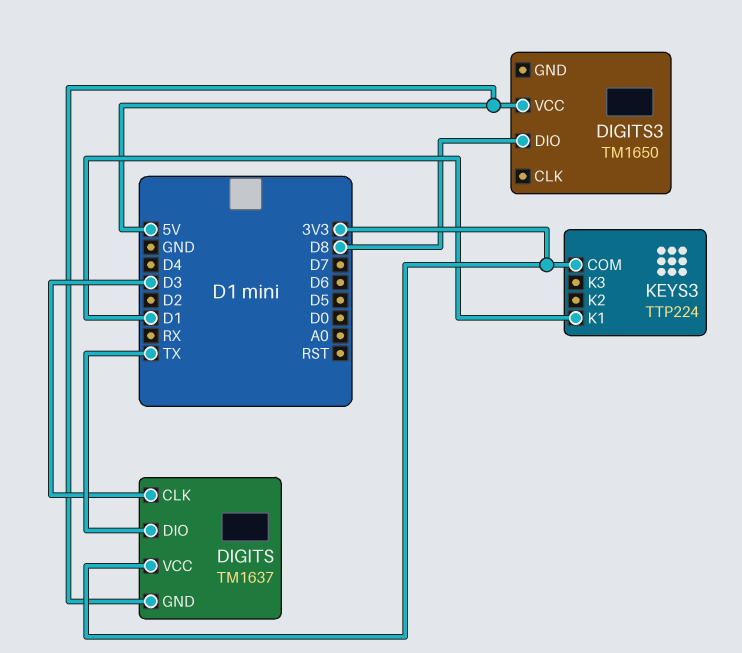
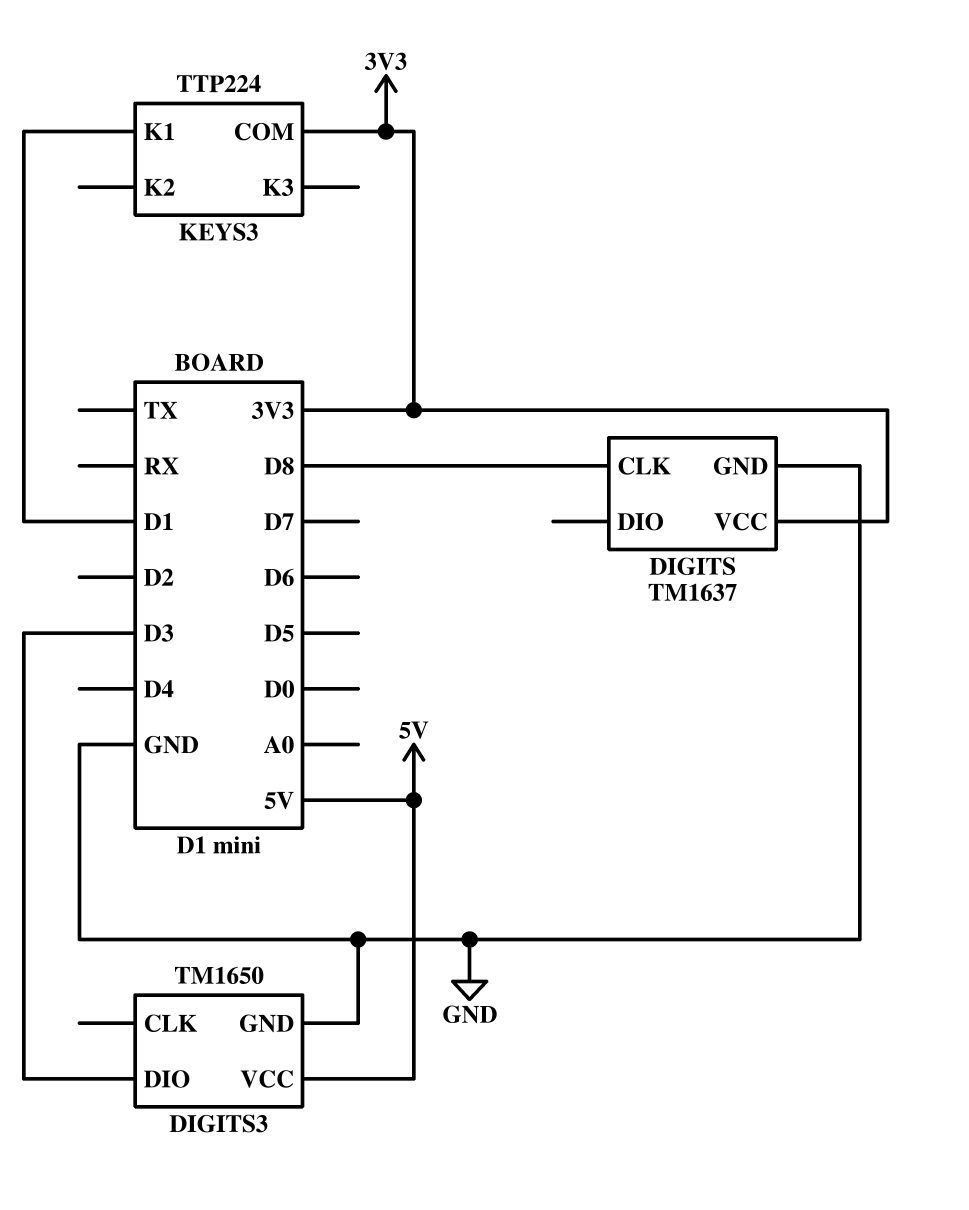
DIGITS pin CLK: D3 -> D8
DIGITS pin DIO: TX -> none
DIGITS pin GND: 5V -> GND
DIGITS3 pin DIO: D8 -> D3
DIGITS3 pin GND: none -> GND

